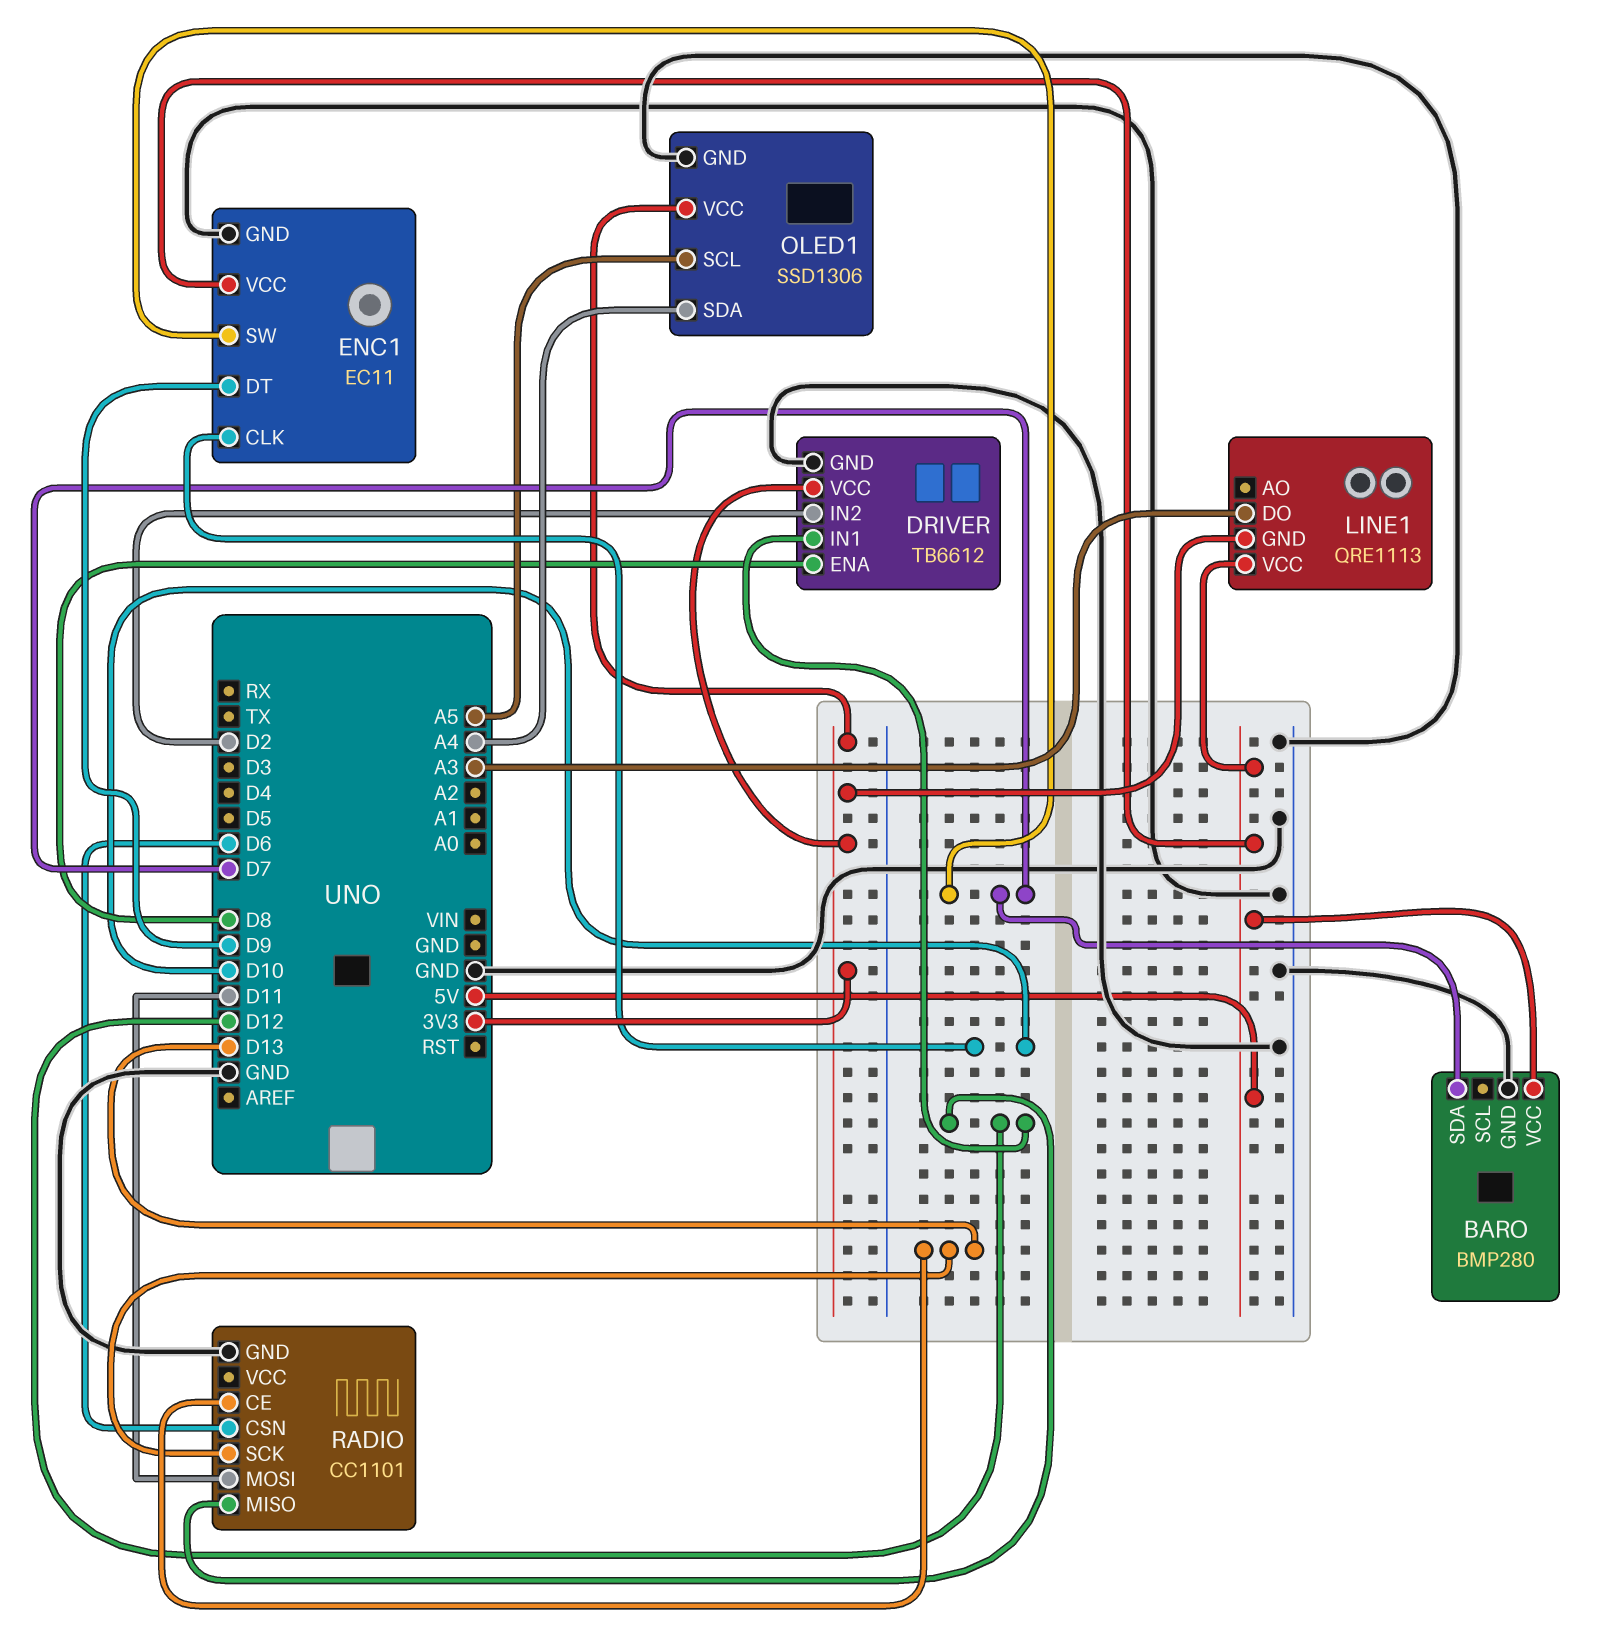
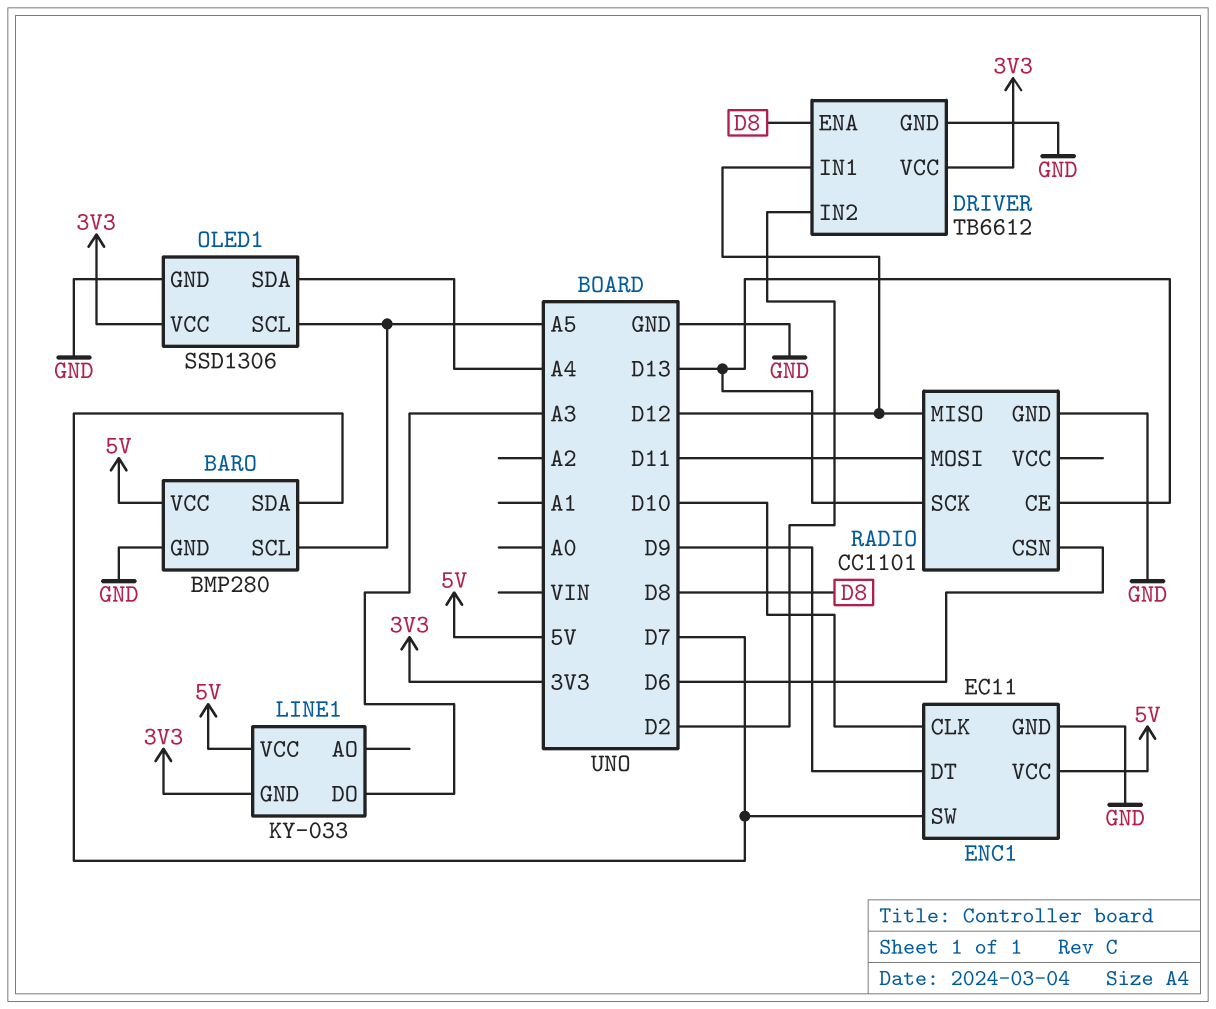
BARO pin SCL: none -> A5
LINE1: QRE1113 -> KY-033

